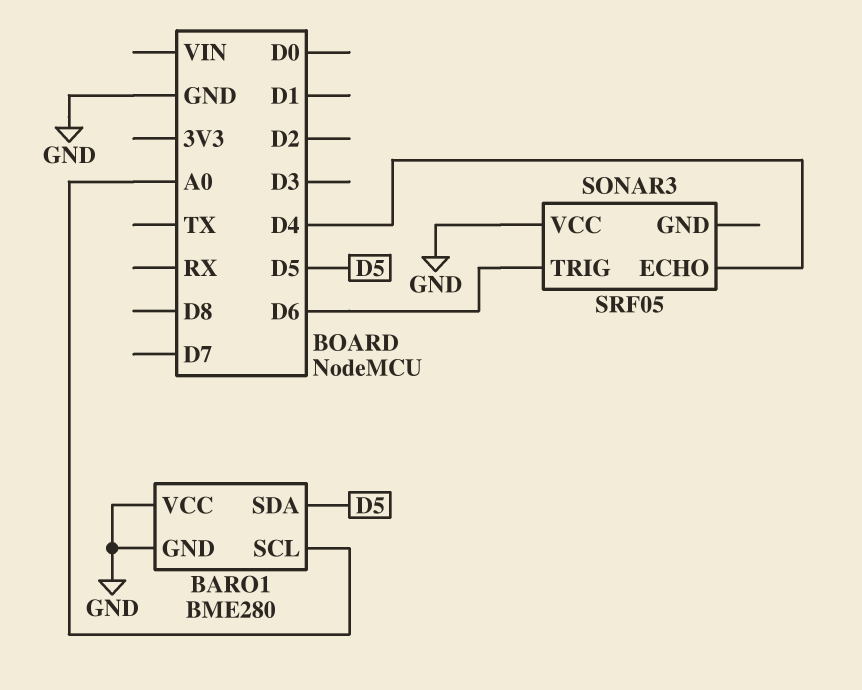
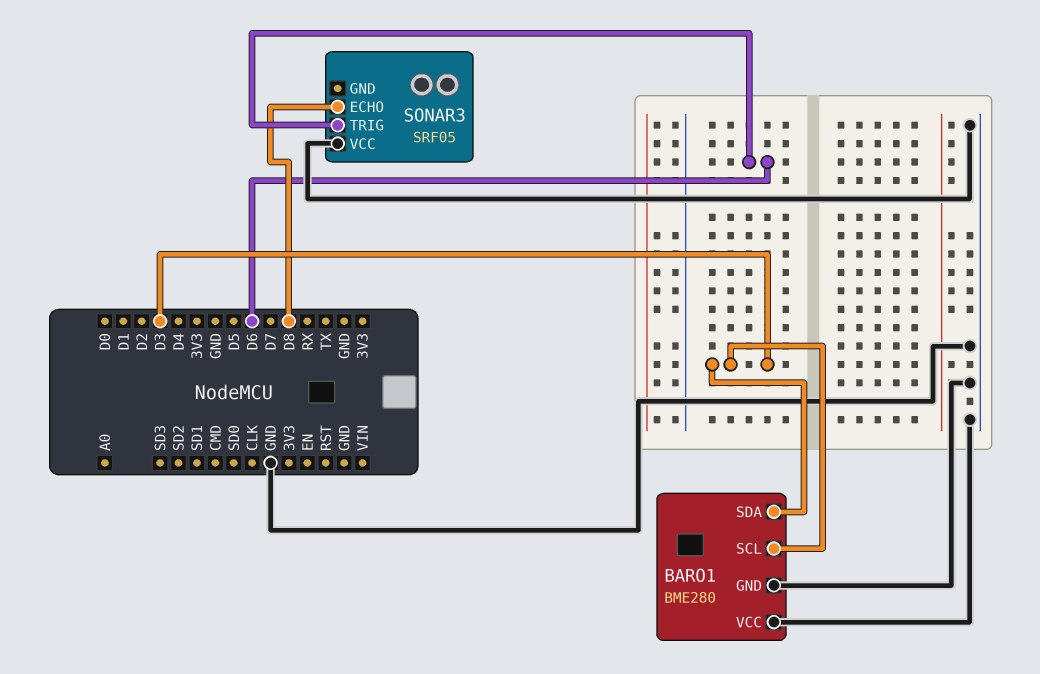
BARO1 pin SCL: A0 -> D3
BARO1 pin SDA: D5 -> D3
SONAR3 pin ECHO: D4 -> D8

